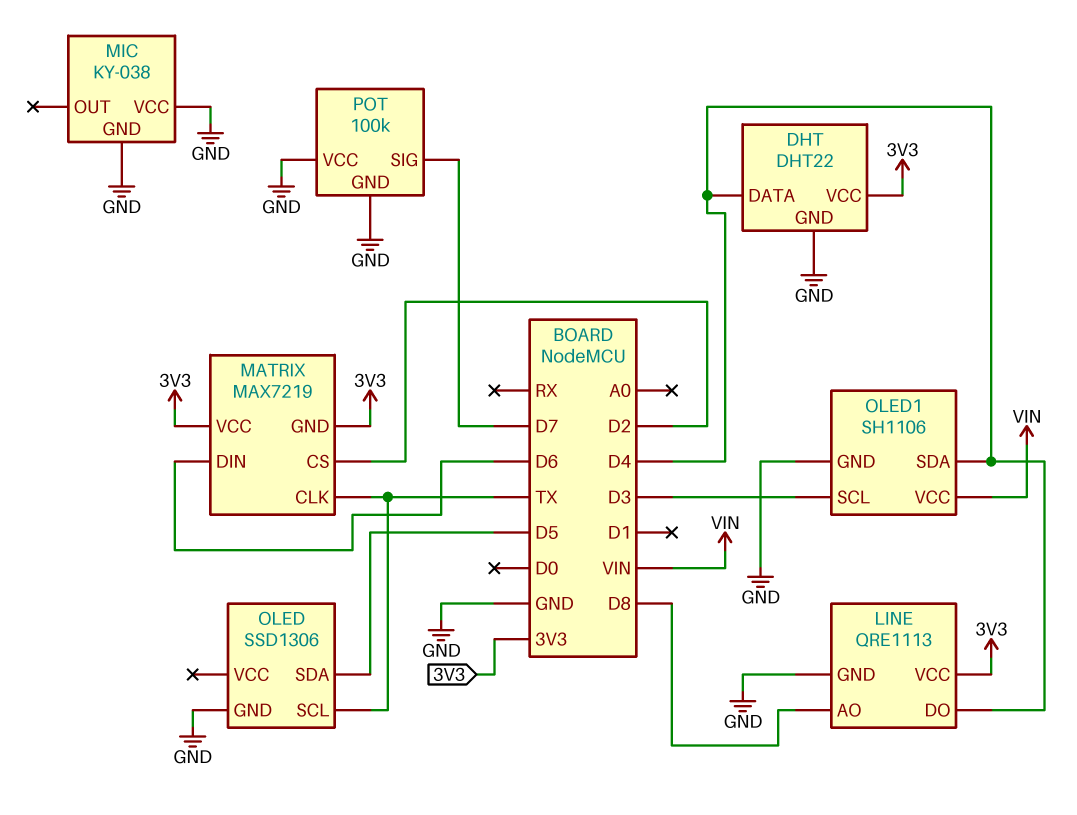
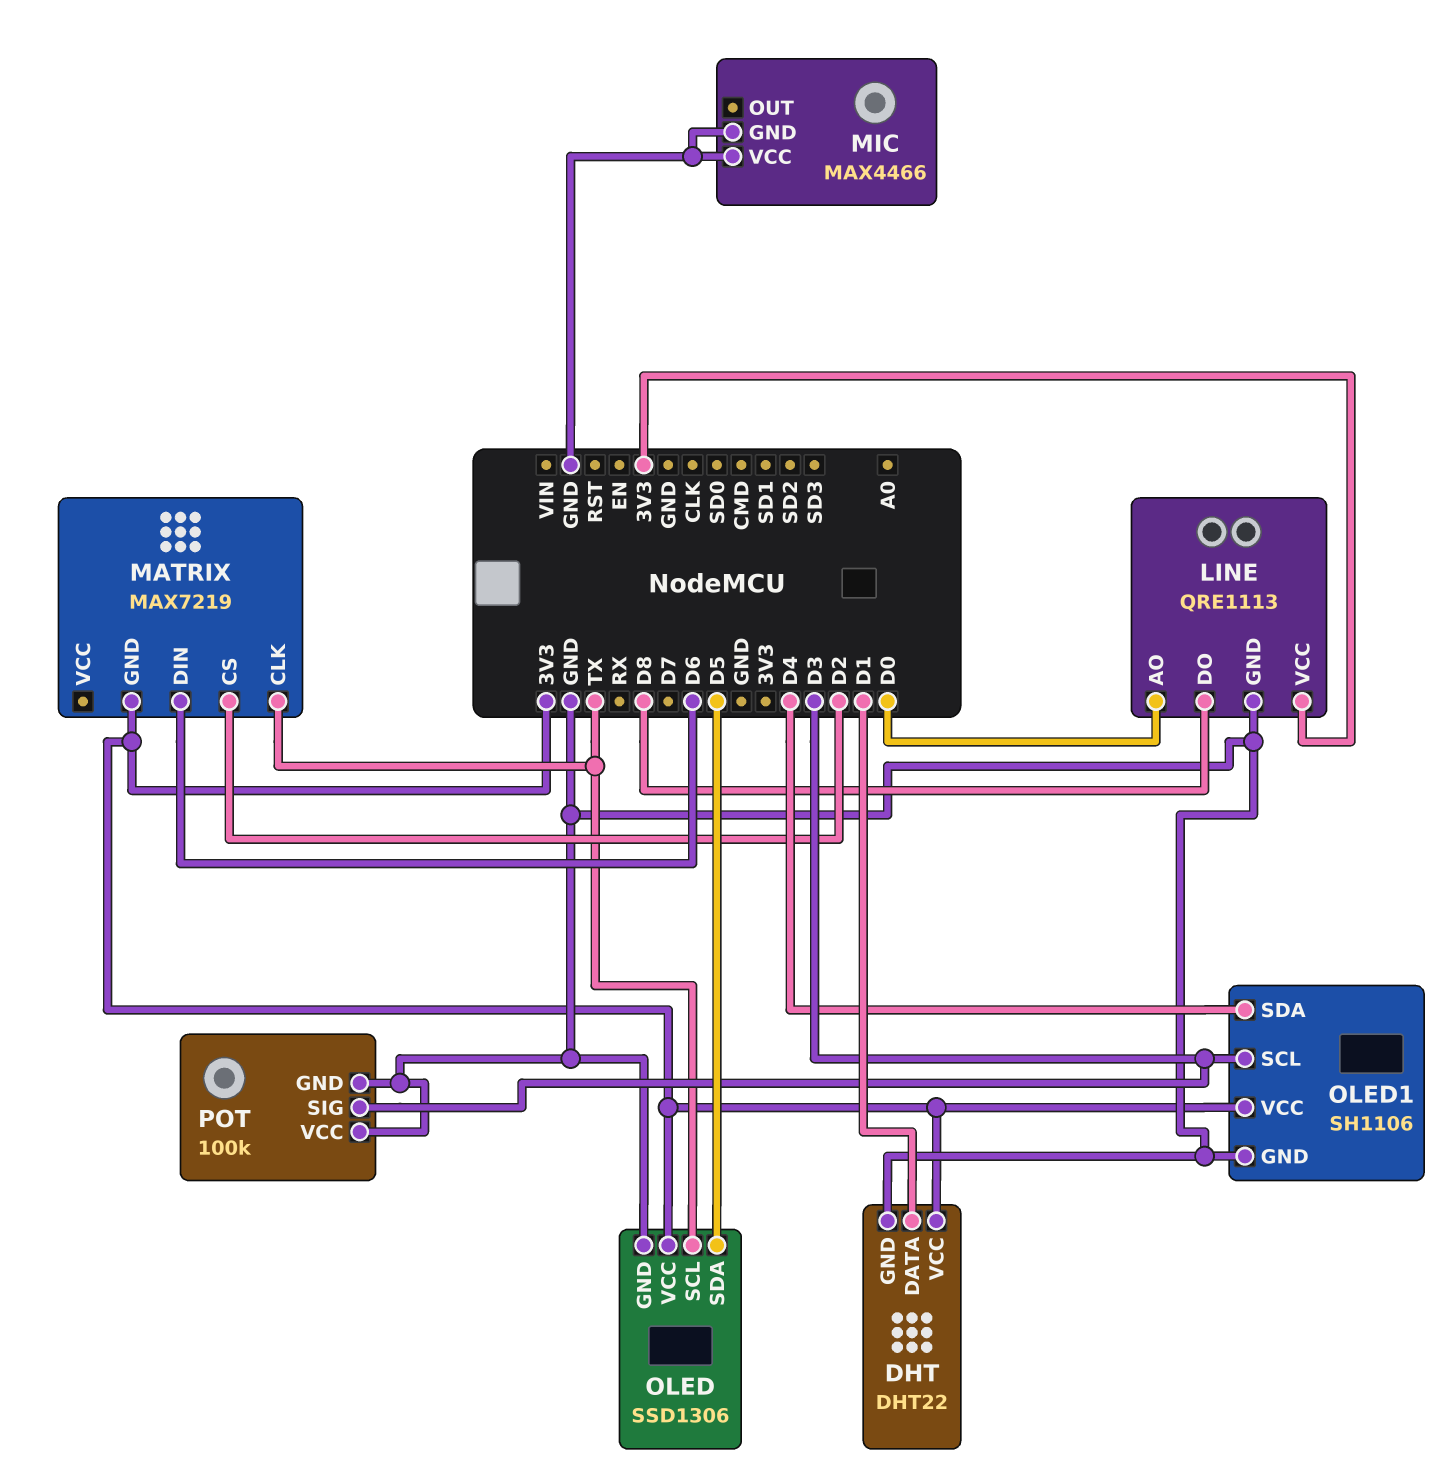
DHT pin DATA: D4 -> D1
LINE pin AO: D8 -> D0
LINE pin DO: D4 -> D8
MATRIX pin VCC: 3V3 -> none
MIC: KY-038 -> MAX4466
OLED pin VCC: none -> 3V3
OLED1 pin VCC: VIN -> 3V3
POT pin SIG: D7 -> D3

